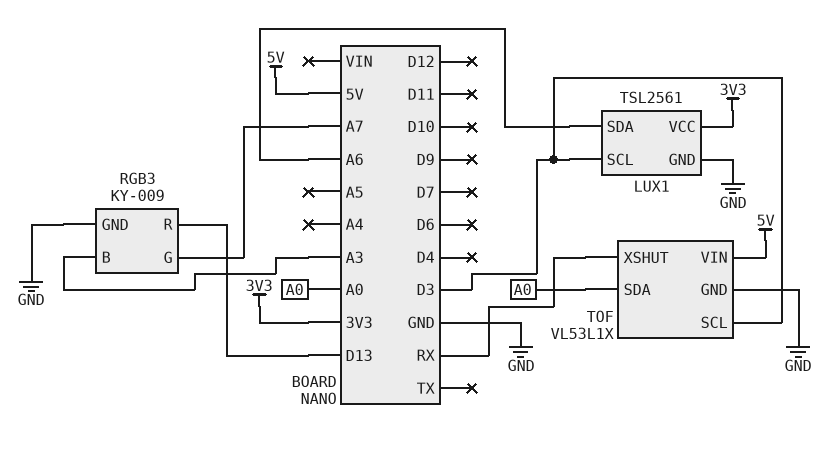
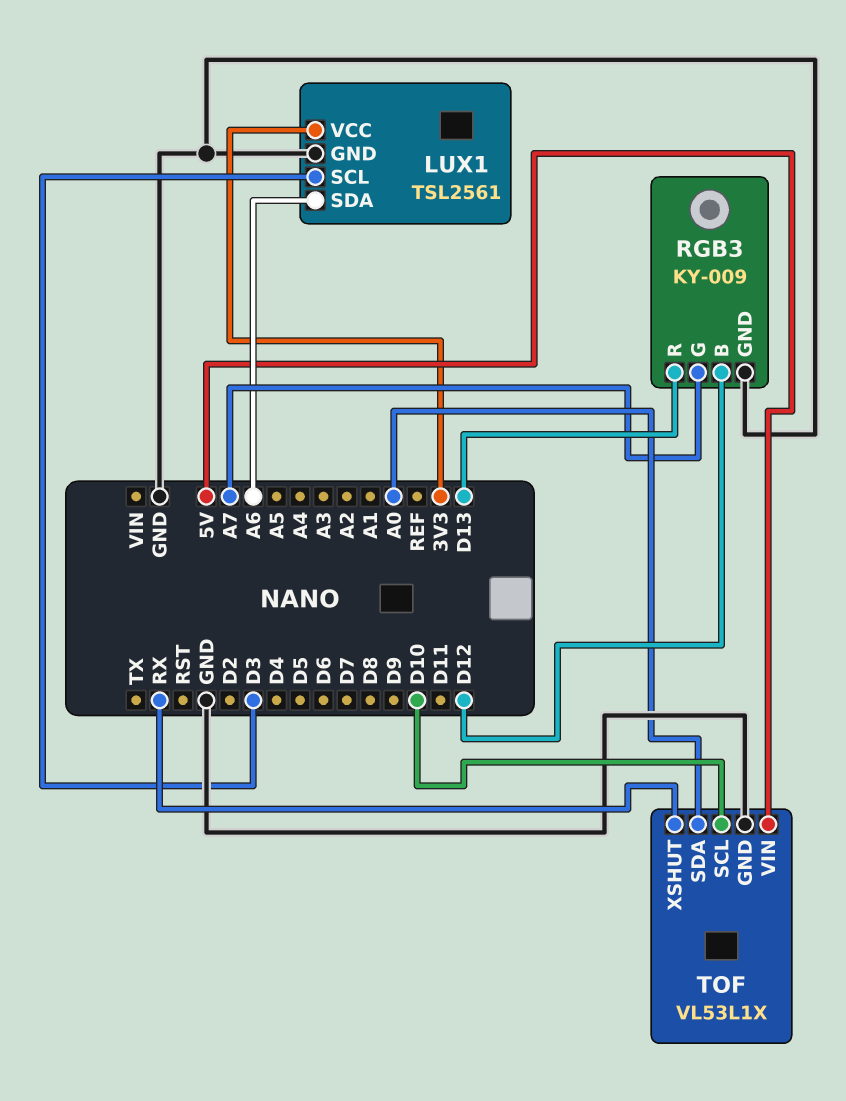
RGB3 pin B: A3 -> D12
TOF pin SCL: D3 -> D10

